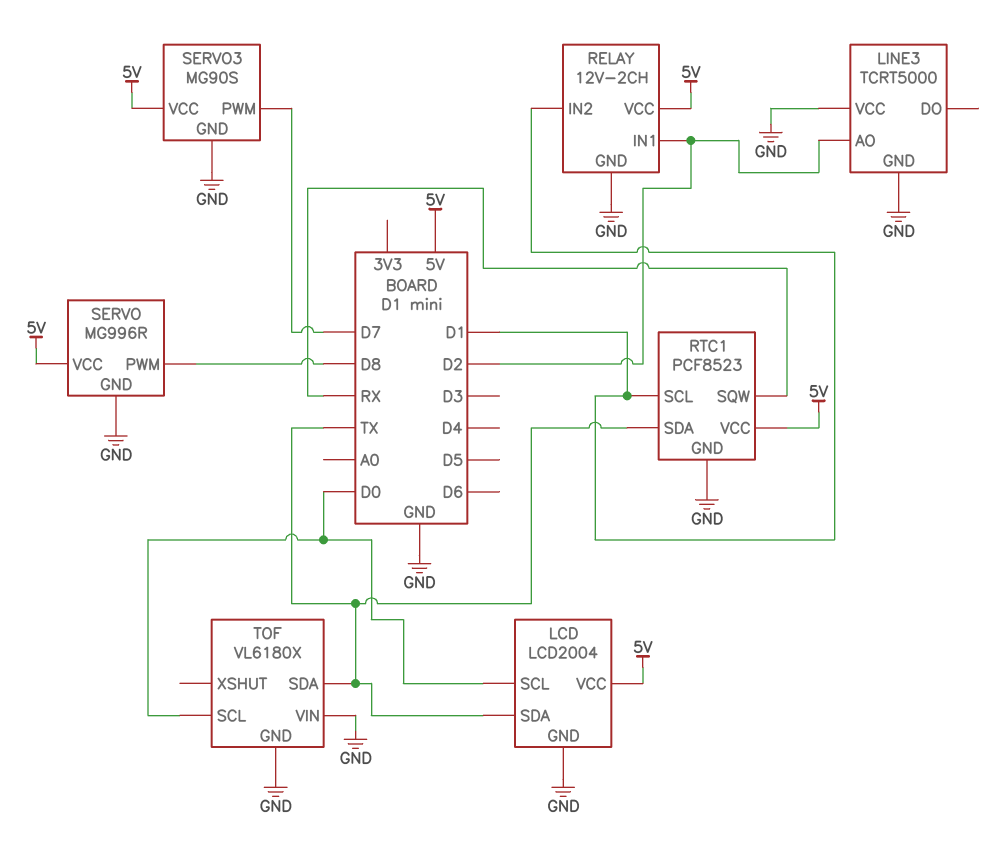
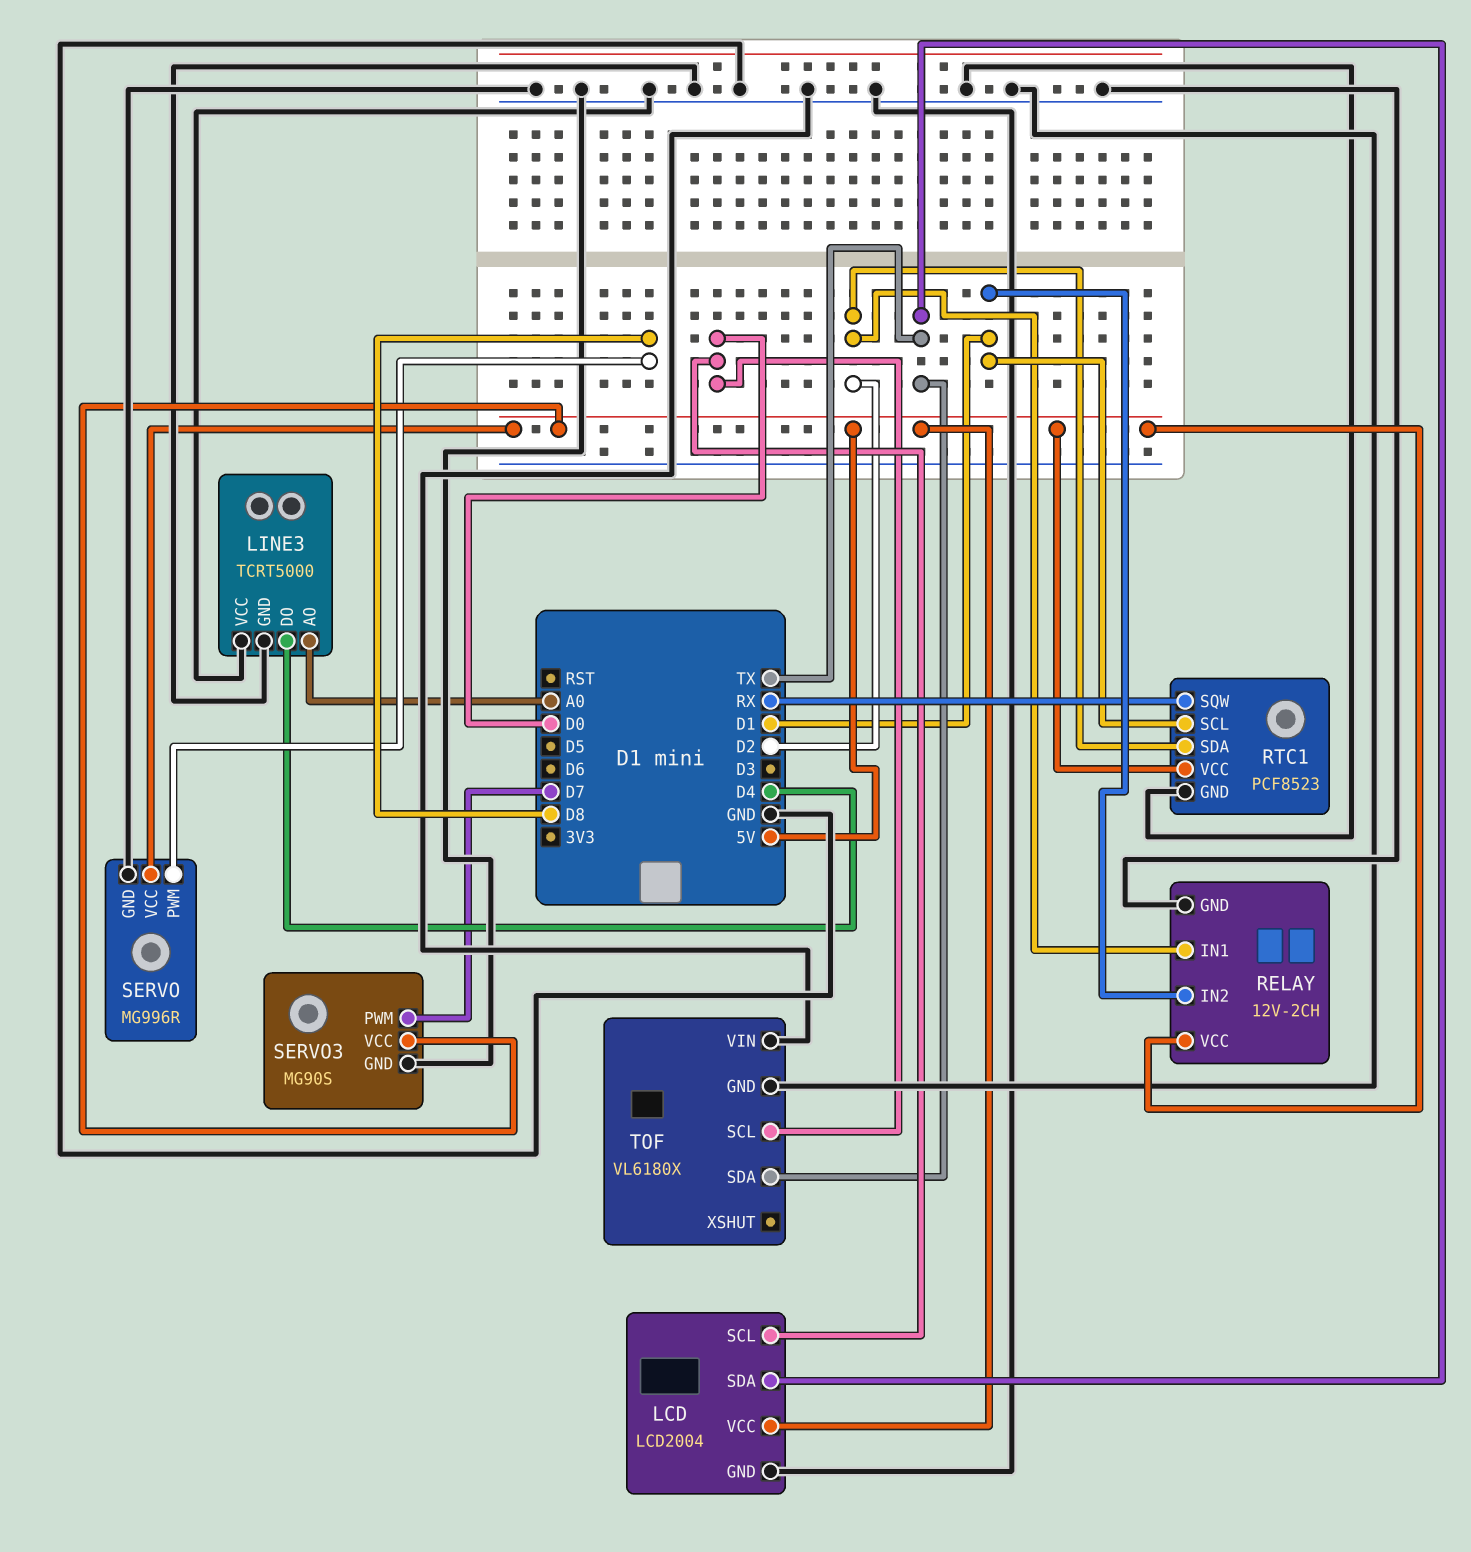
LINE3 pin AO: D2 -> A0
LINE3 pin DO: none -> D4
RTC1 pin SDA: TX -> D2

